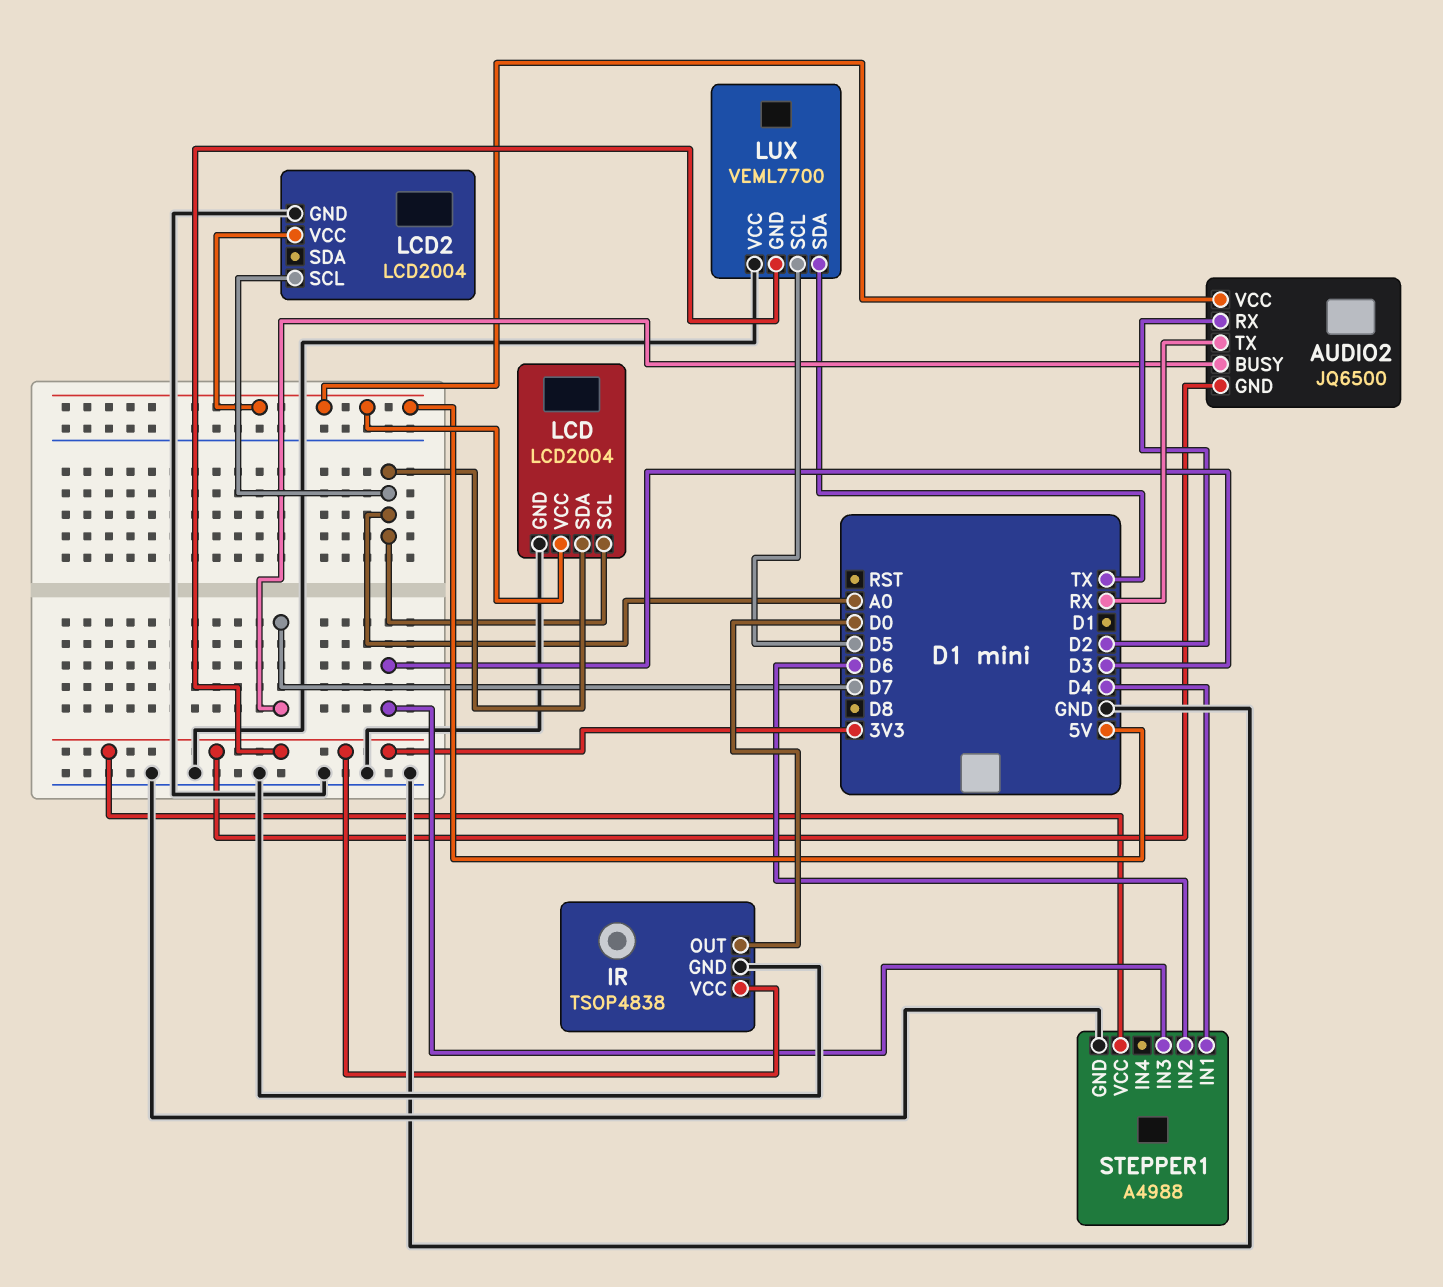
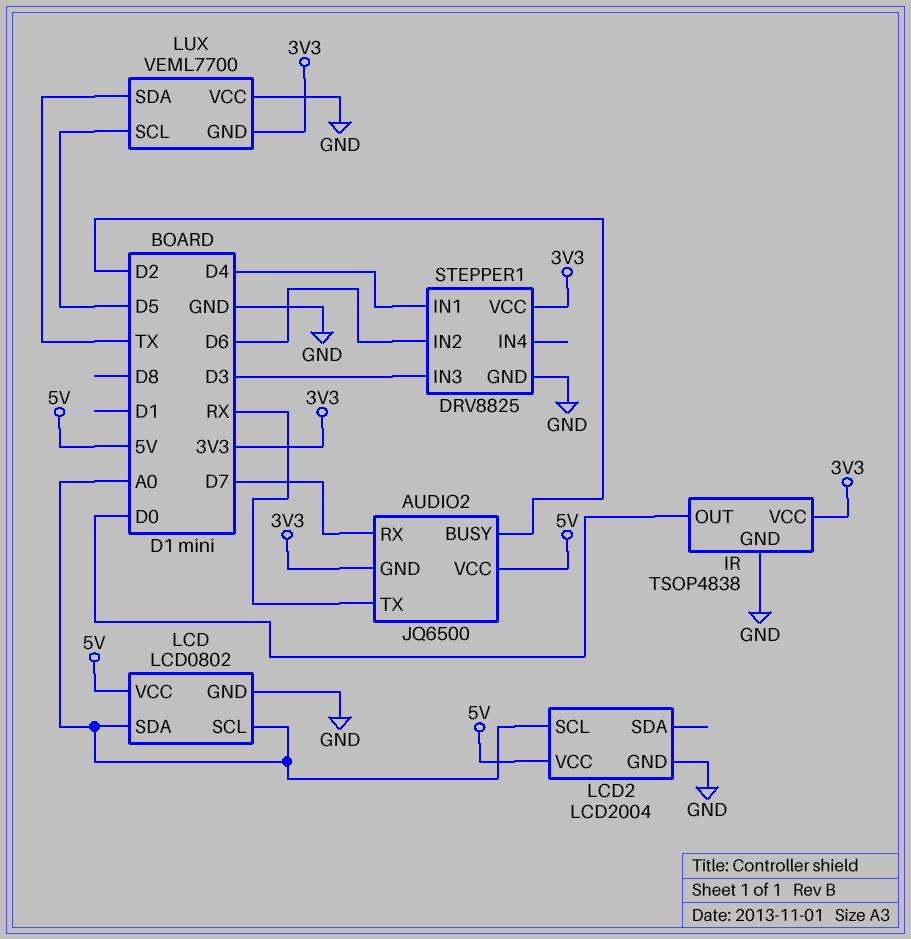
AUDIO2 pin BUSY: D7 -> D2
AUDIO2 pin RX: D2 -> D7
LCD: LCD2004 -> LCD0802
STEPPER1: A4988 -> DRV8825

